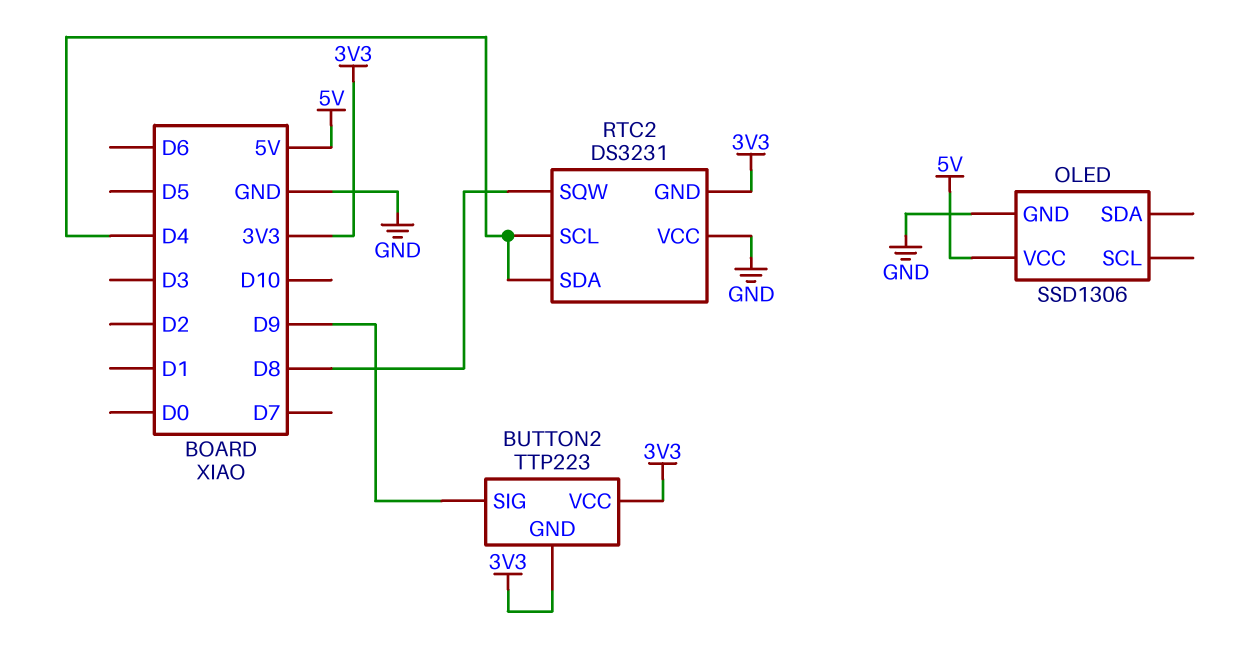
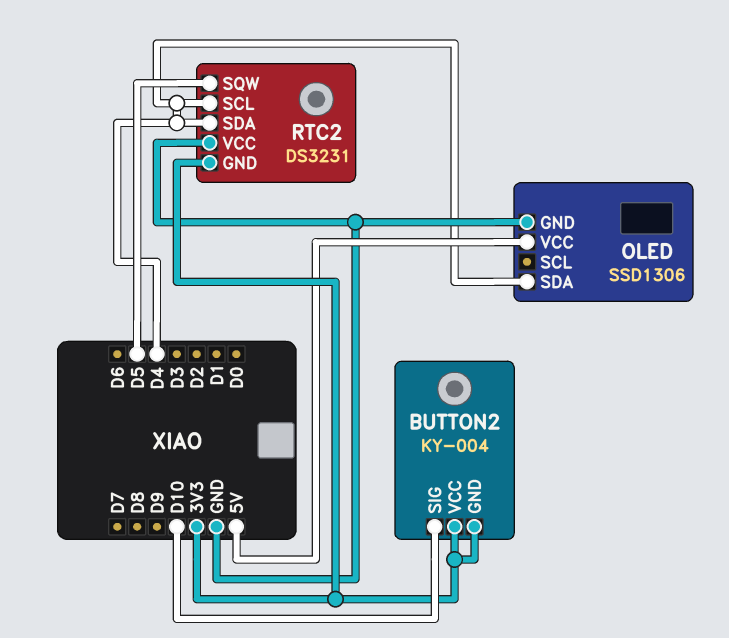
BUTTON2: TTP223 -> KY-004
BUTTON2 pin SIG: D9 -> D10
OLED pin SDA: none -> D4
RTC2 pin SQW: D8 -> D5

